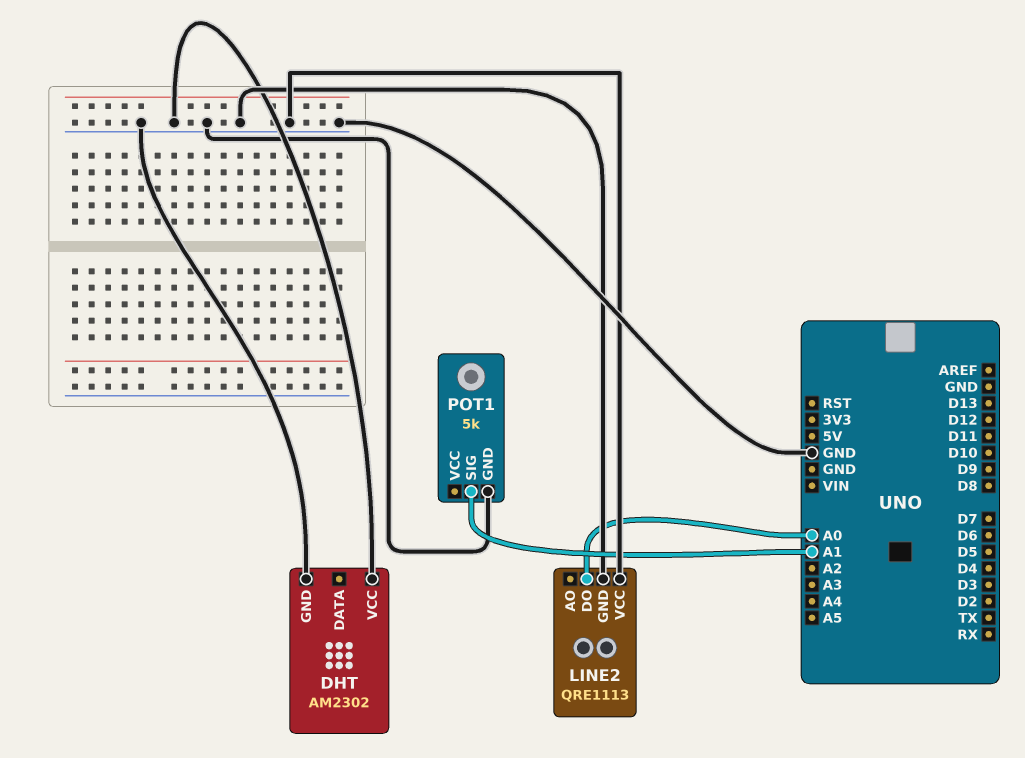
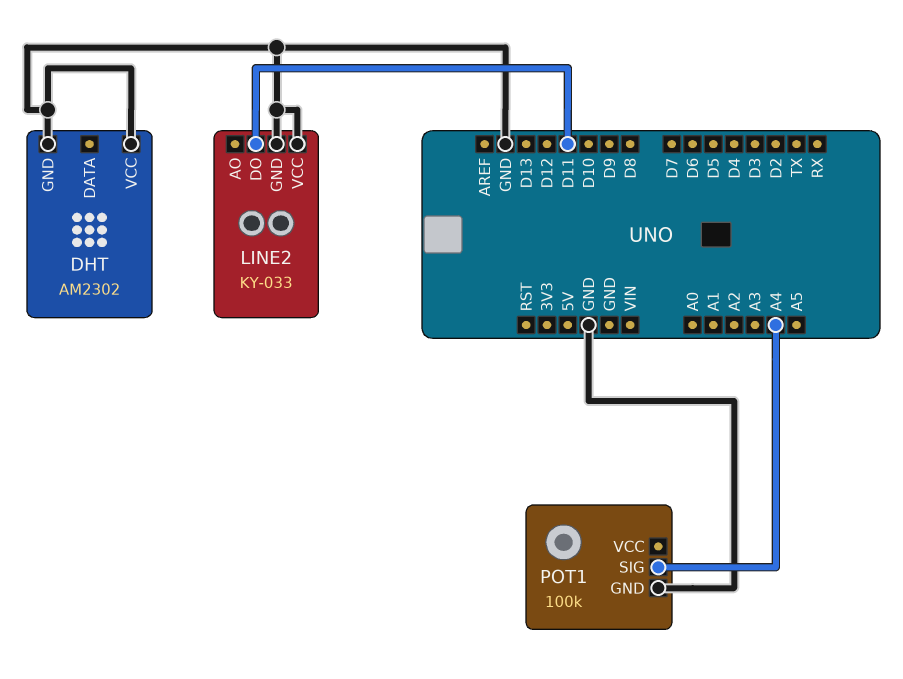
LINE2: QRE1113 -> KY-033
LINE2 pin DO: A0 -> D11
POT1: 5k -> 100k
POT1 pin SIG: A1 -> A4

